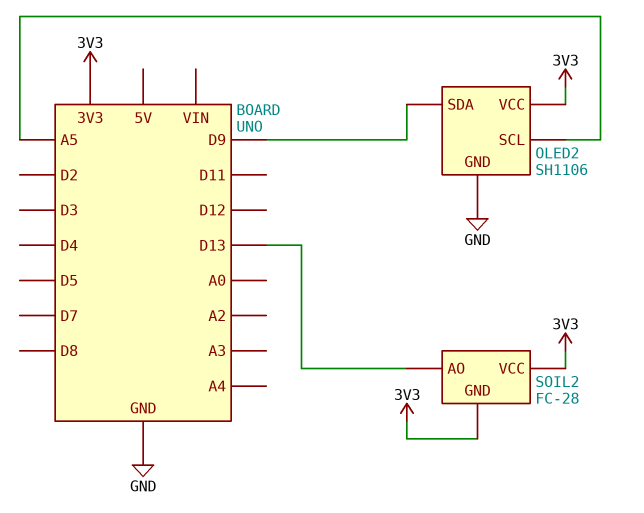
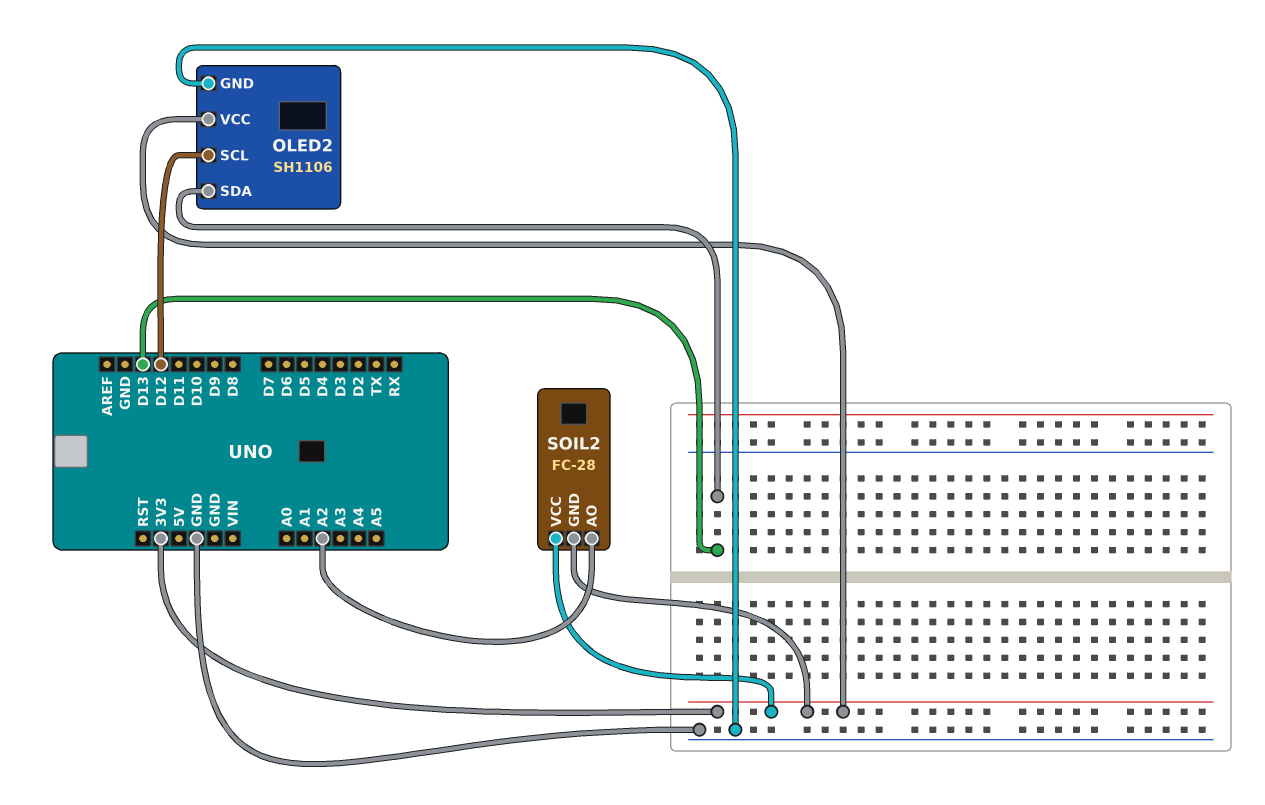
OLED2 pin SCL: A5 -> D12
OLED2 pin SDA: D9 -> D13
SOIL2 pin AO: D13 -> A2

